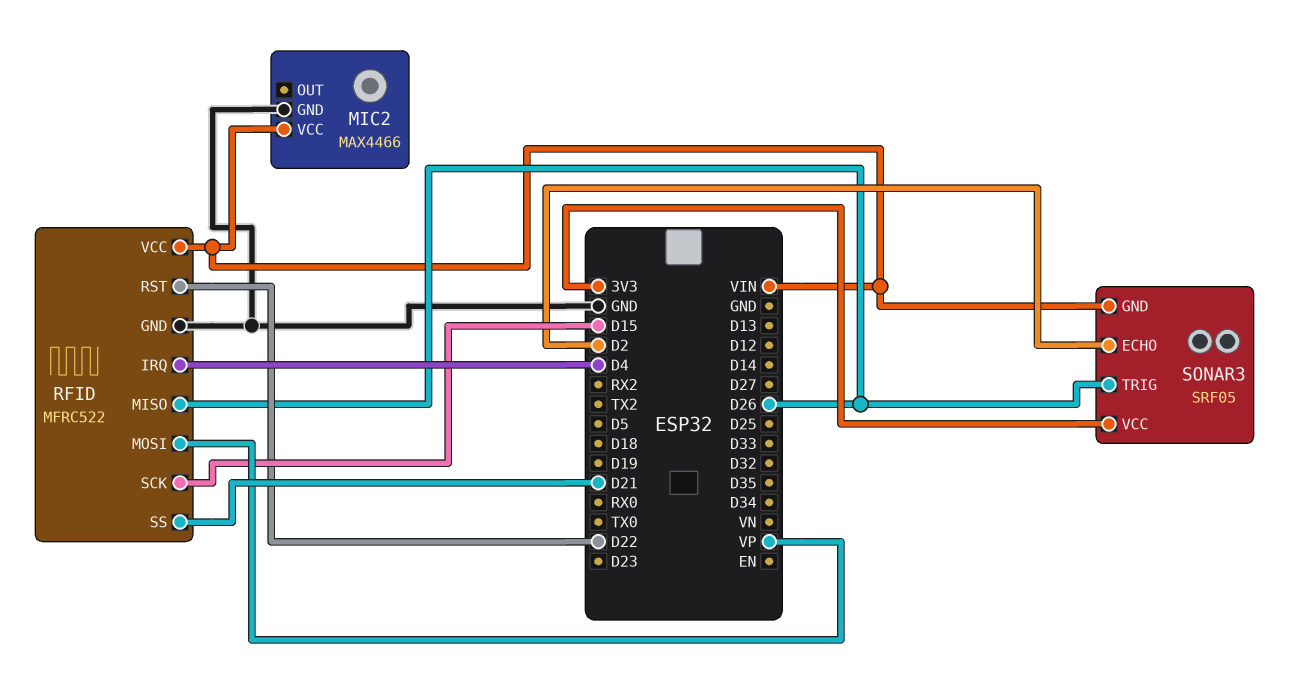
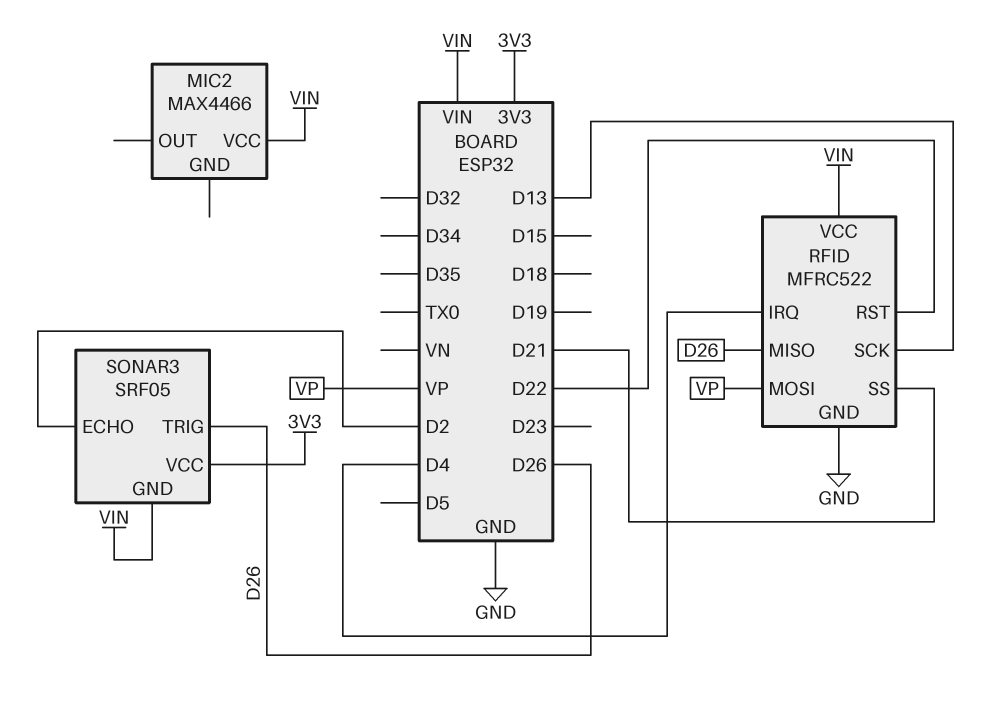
MIC2 pin GND: GND -> none
RFID pin SCK: D15 -> D13

